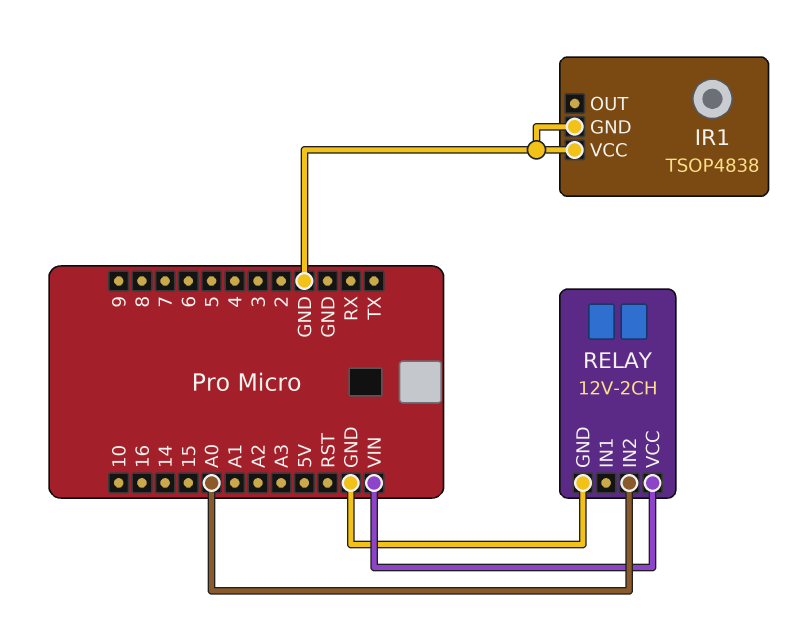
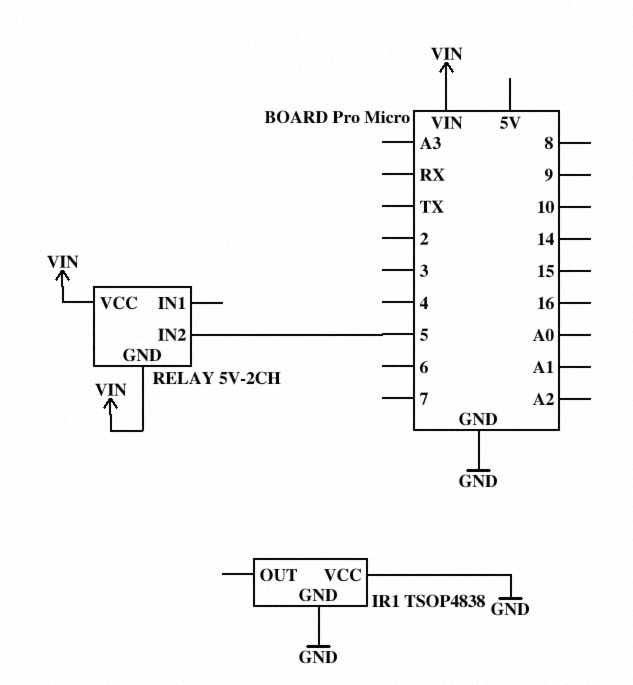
RELAY: 12V-2CH -> 5V-2CH
RELAY pin GND: GND -> VIN
RELAY pin IN2: A0 -> 5

